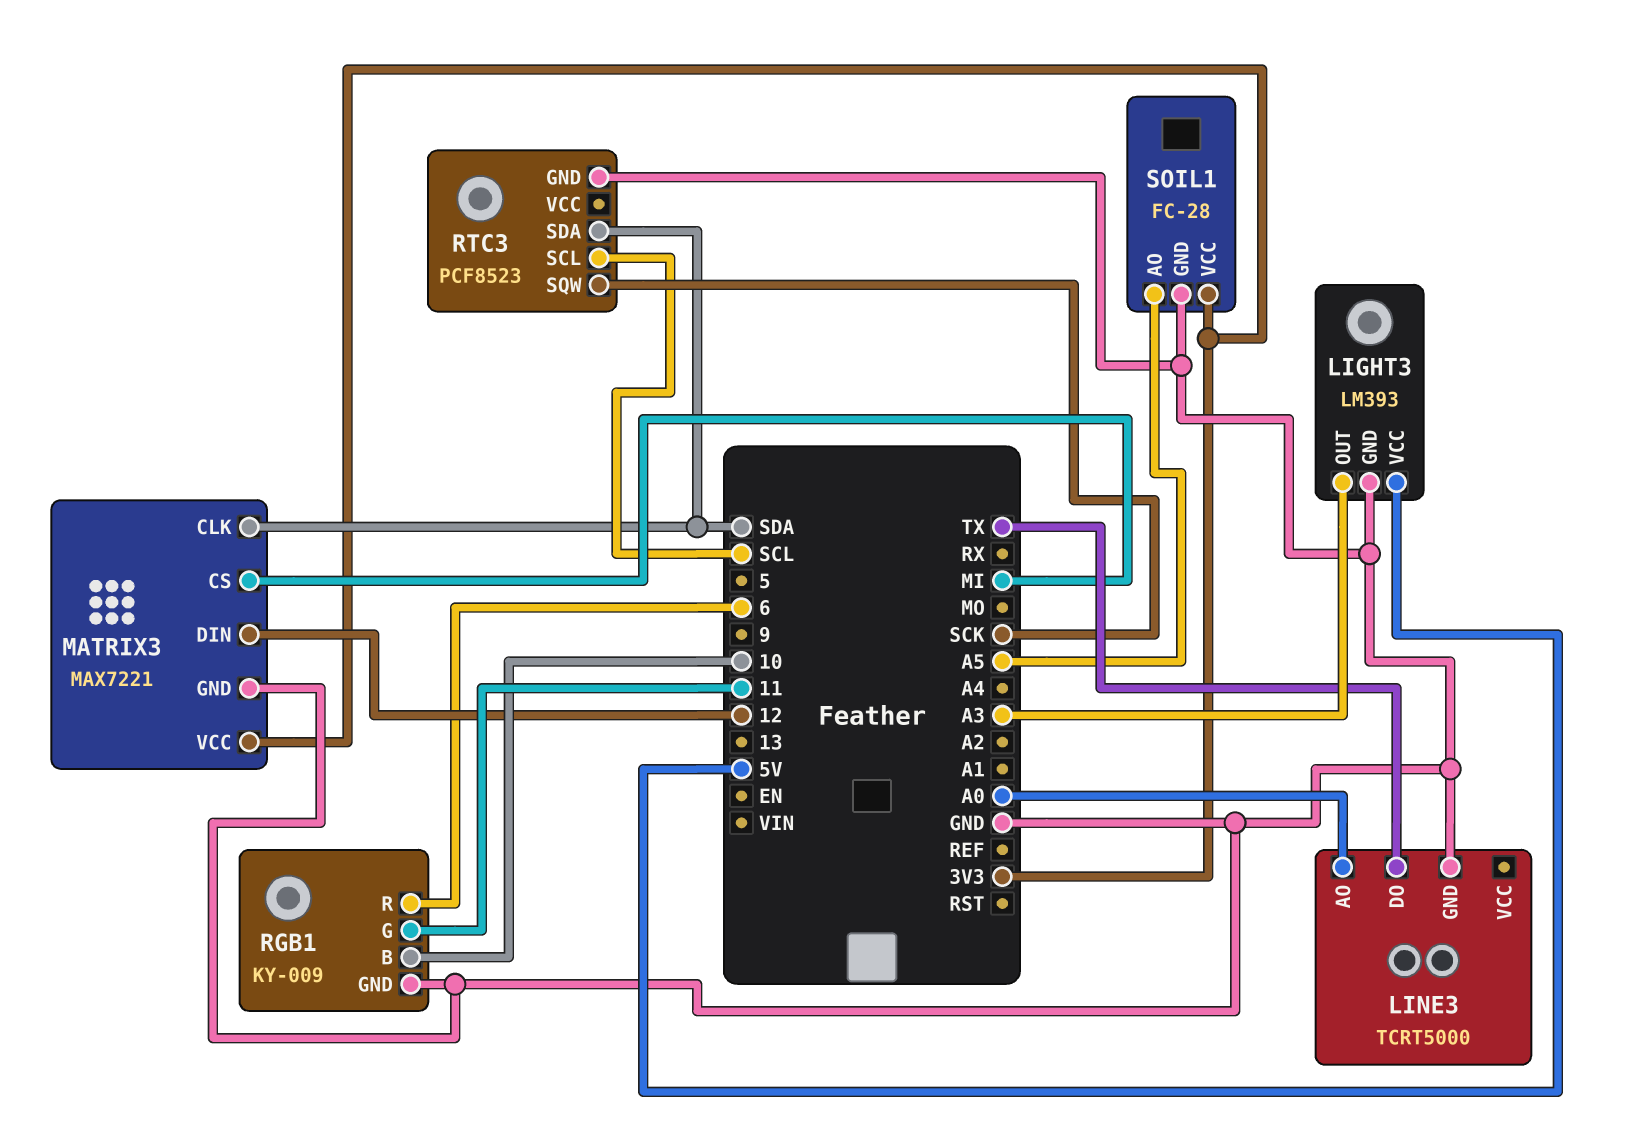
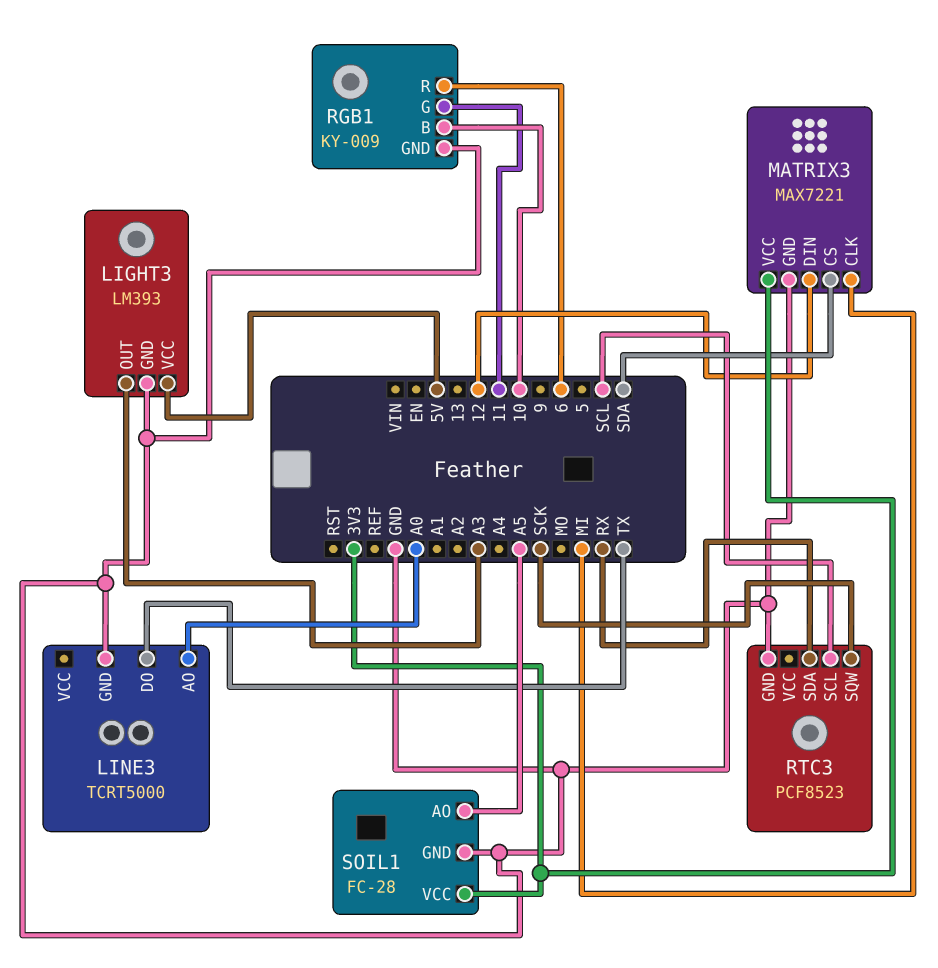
MATRIX3 pin CLK: SDA -> MI
MATRIX3 pin CS: MI -> SDA
RTC3 pin SDA: SDA -> RX

